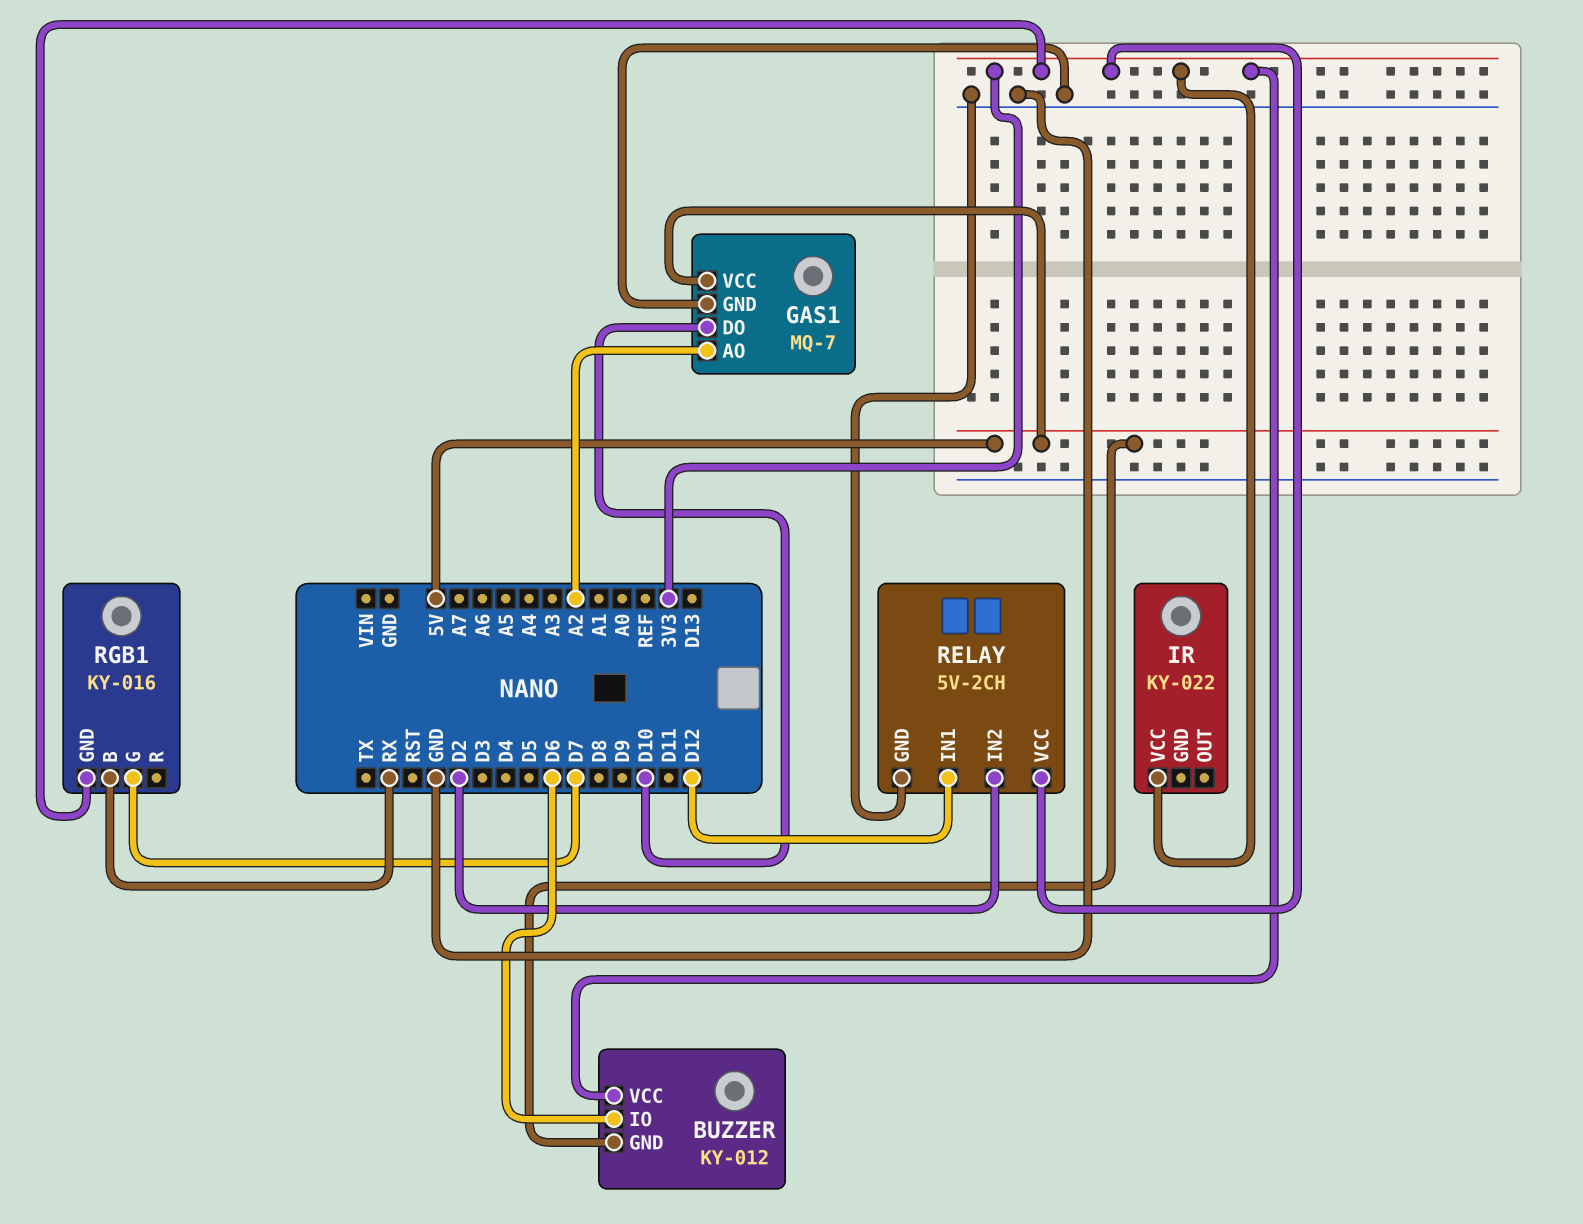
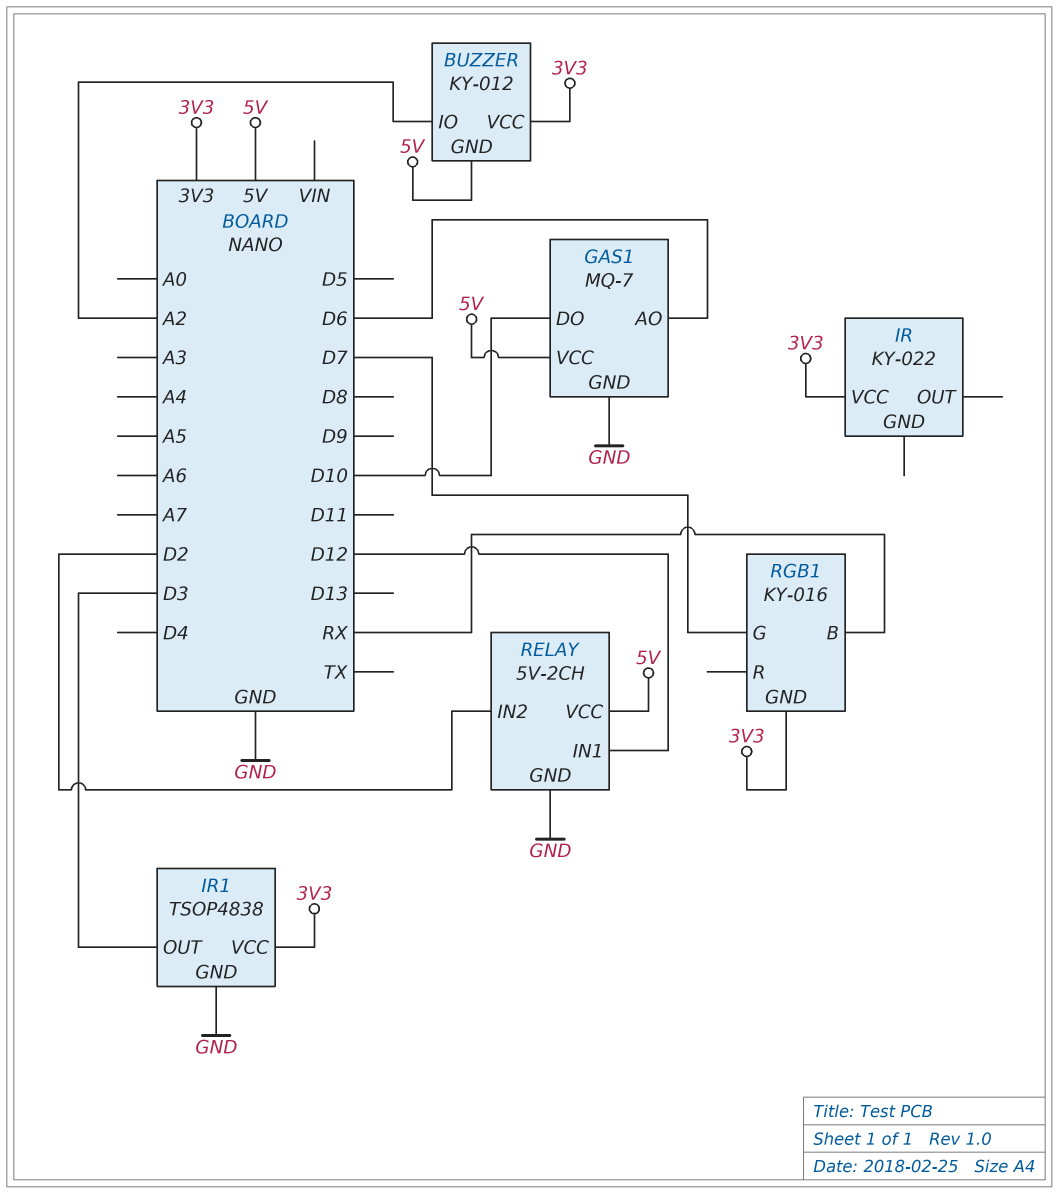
BUZZER pin IO: D6 -> A2
GAS1 pin AO: A2 -> D6
IR1: none -> TSOP4838
IR1 pin GND: none -> GND
IR1 pin OUT: none -> D3
IR1 pin VCC: none -> 3V3
RELAY pin VCC: 3V3 -> 5V

